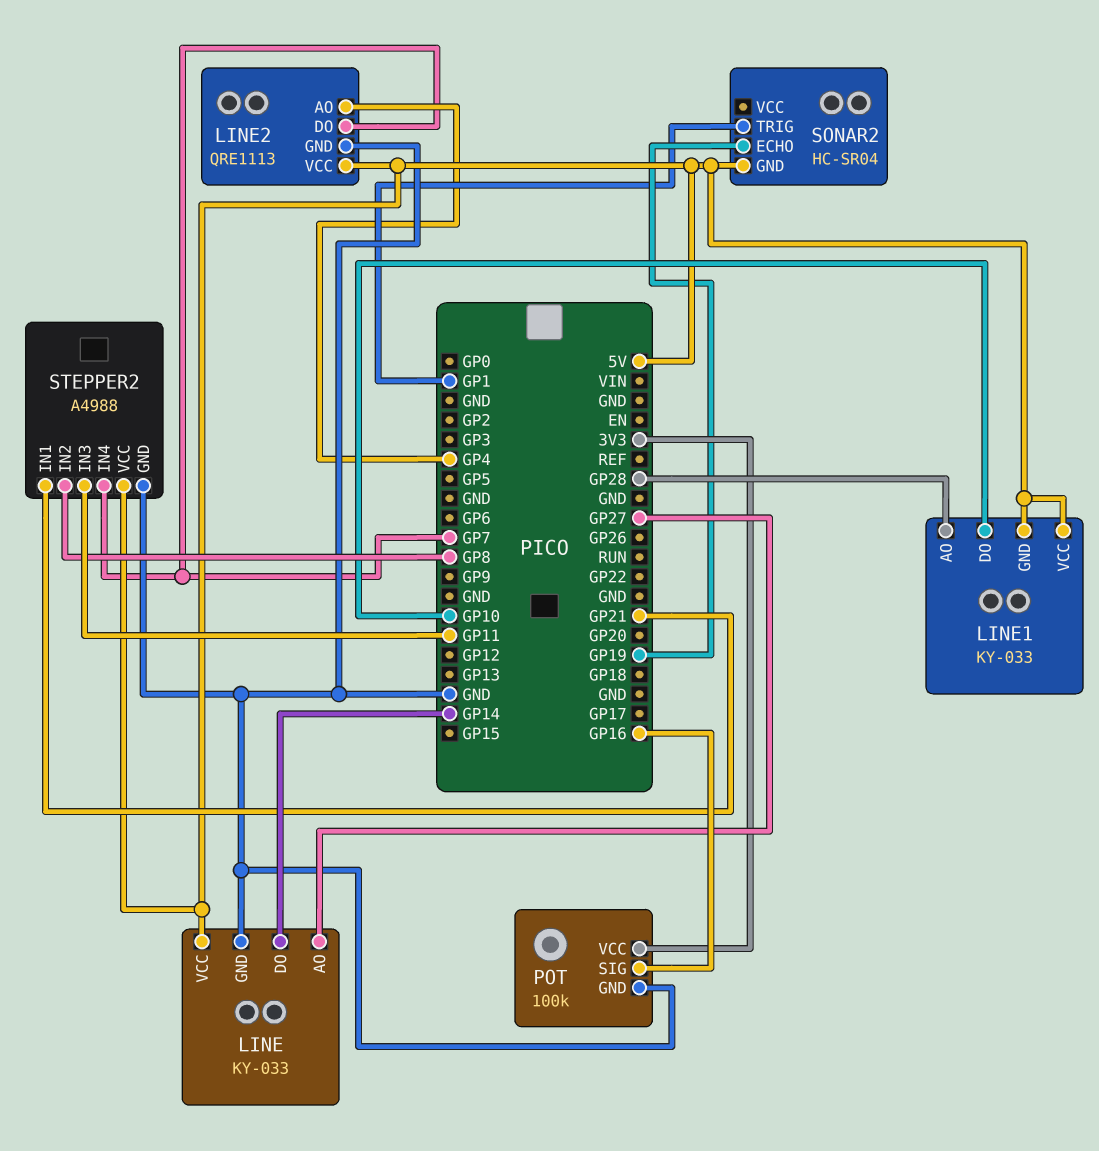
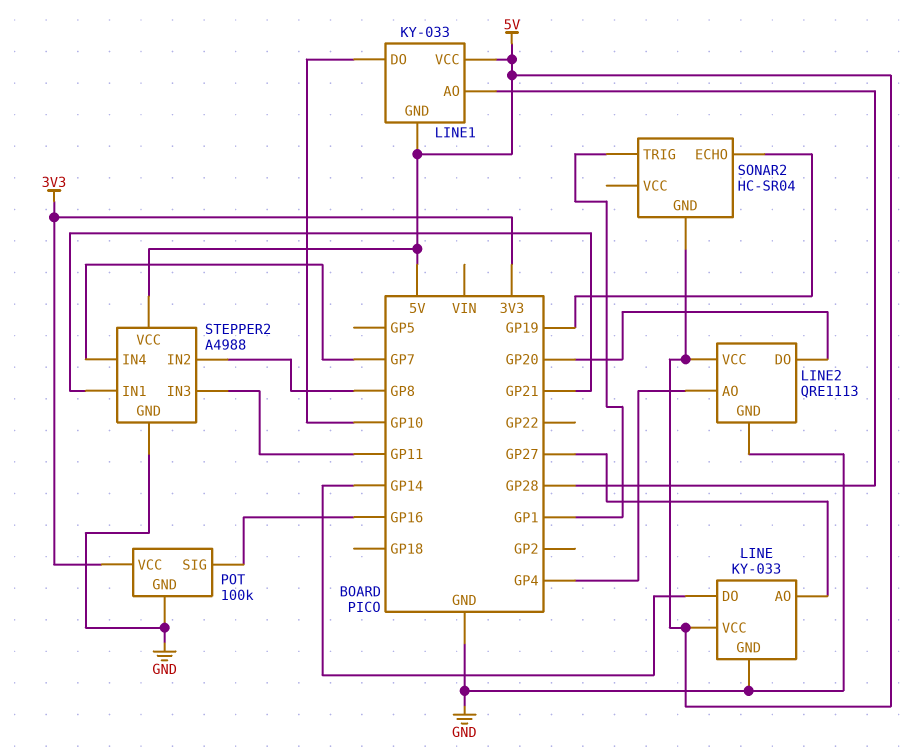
LINE2 pin DO: GP7 -> GP20

